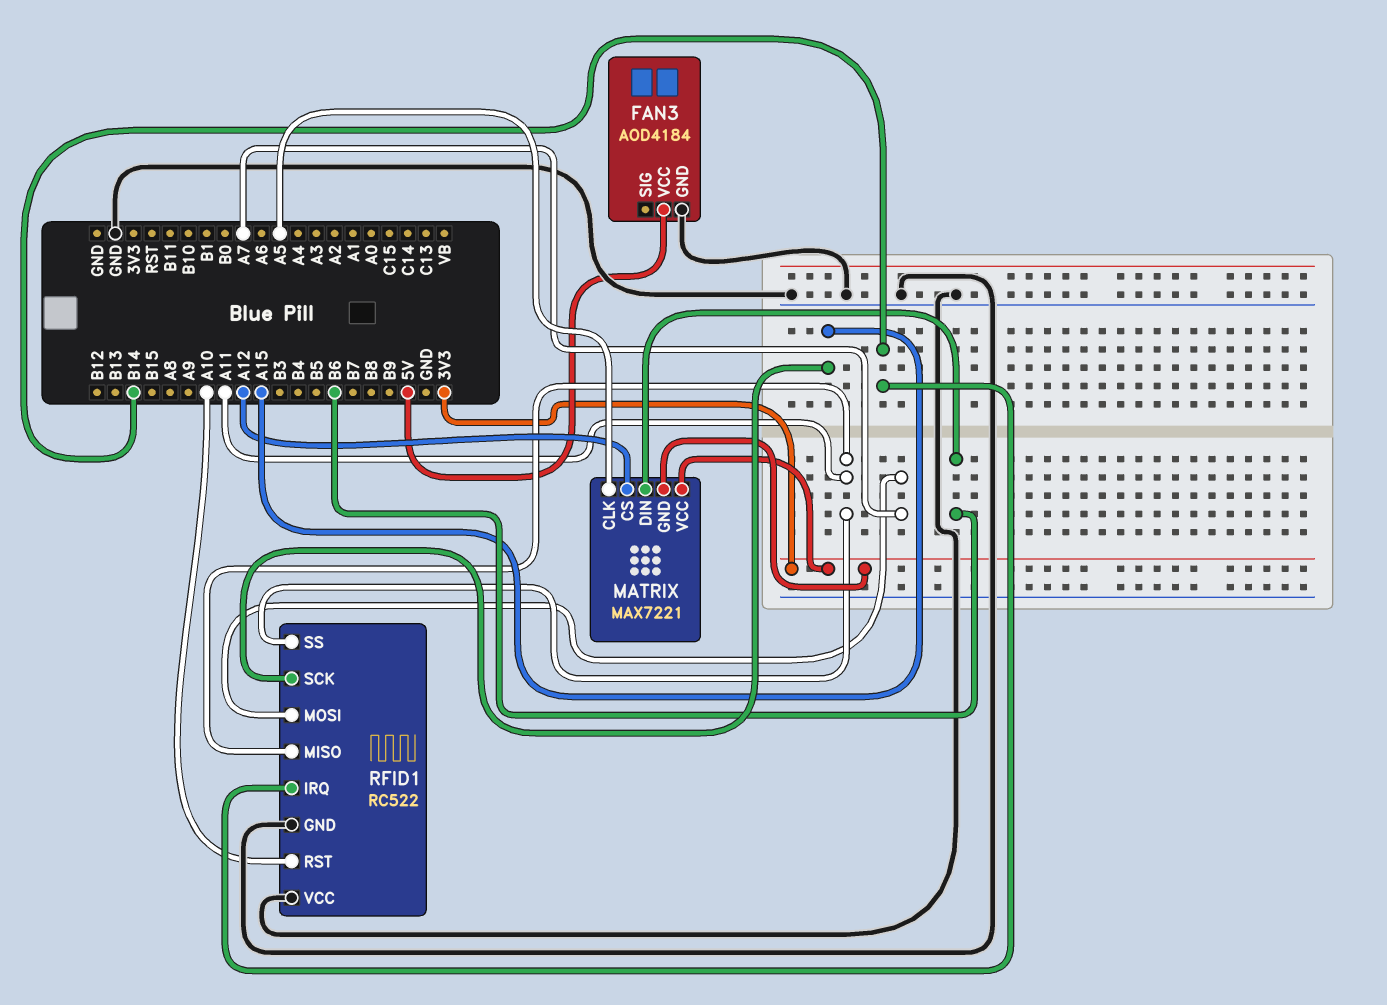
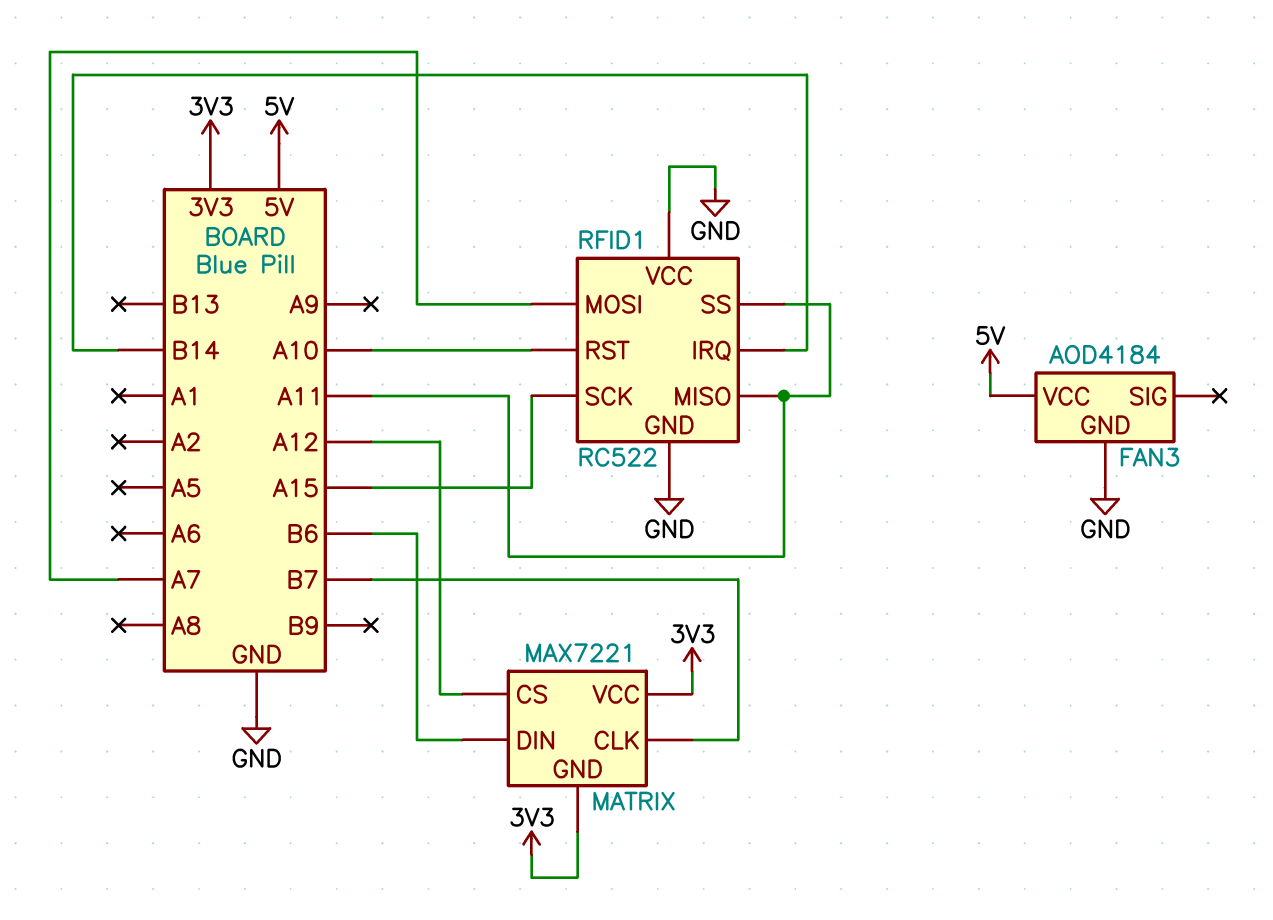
MATRIX pin CLK: A5 -> B7

